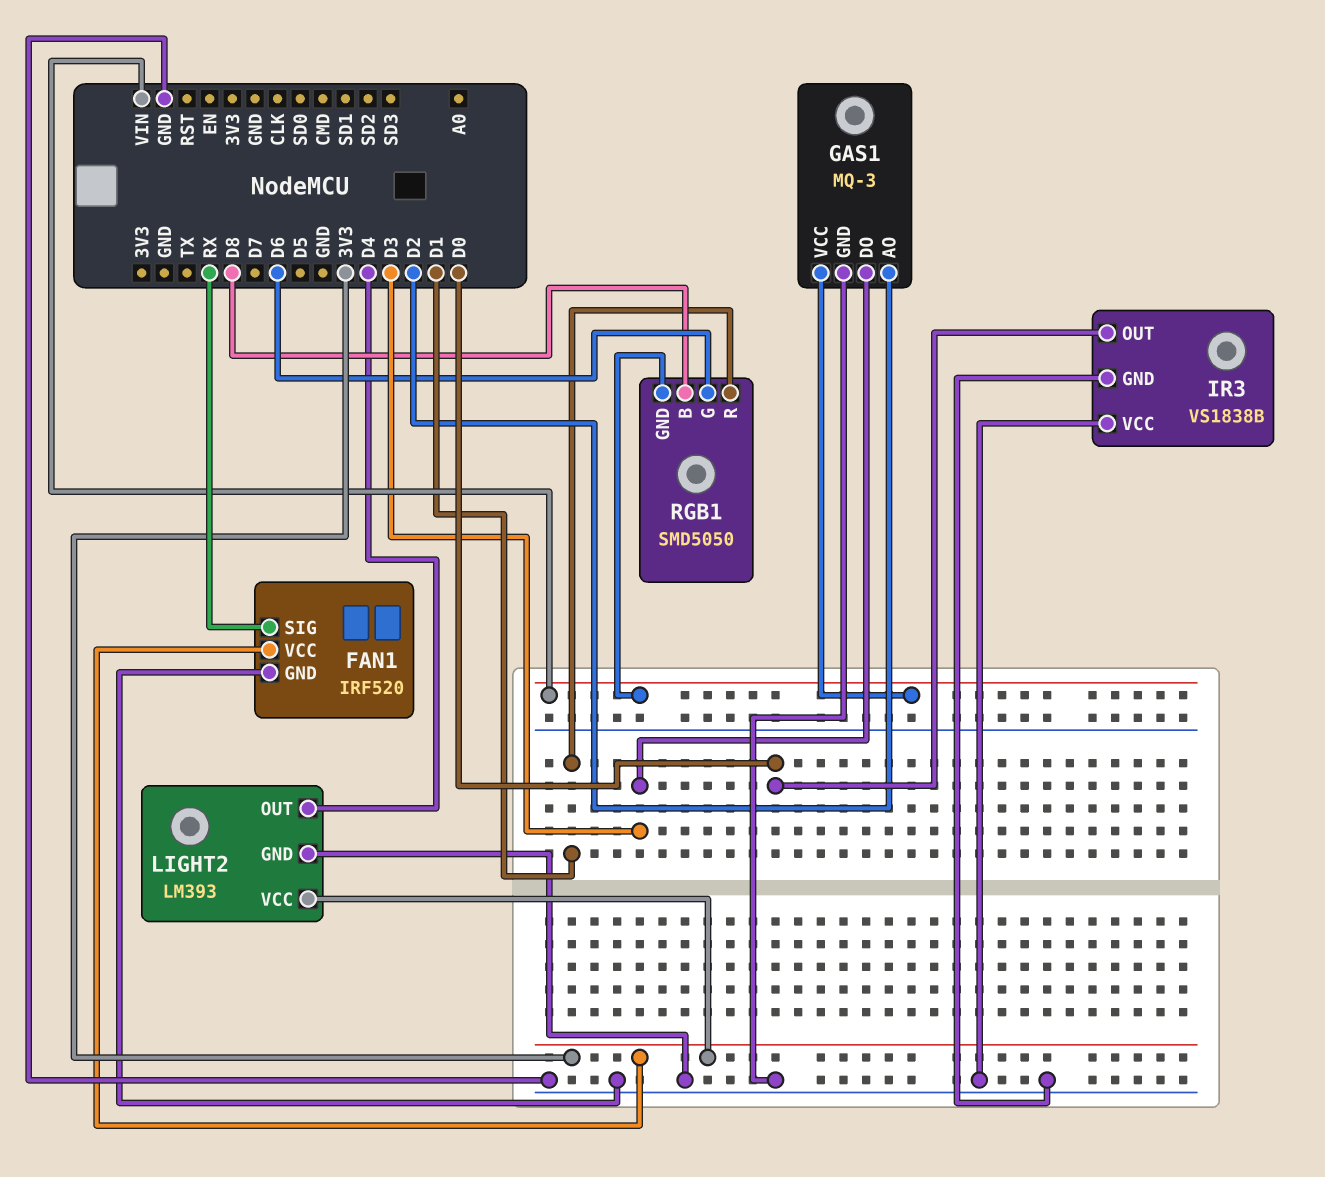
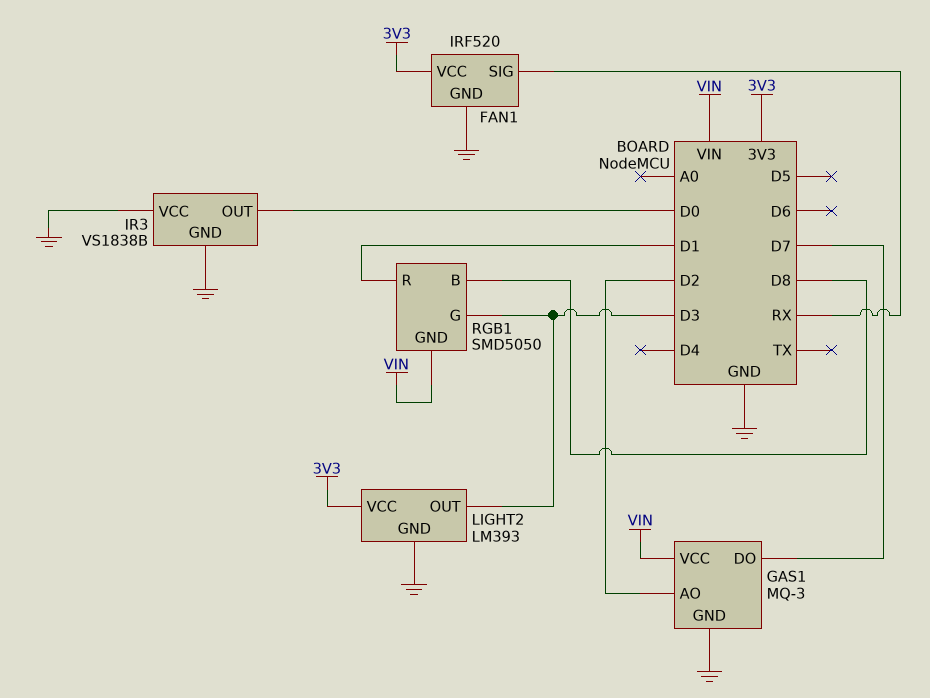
GAS1 pin DO: D3 -> D7
LIGHT2 pin OUT: D4 -> D3
RGB1 pin G: D6 -> D3

